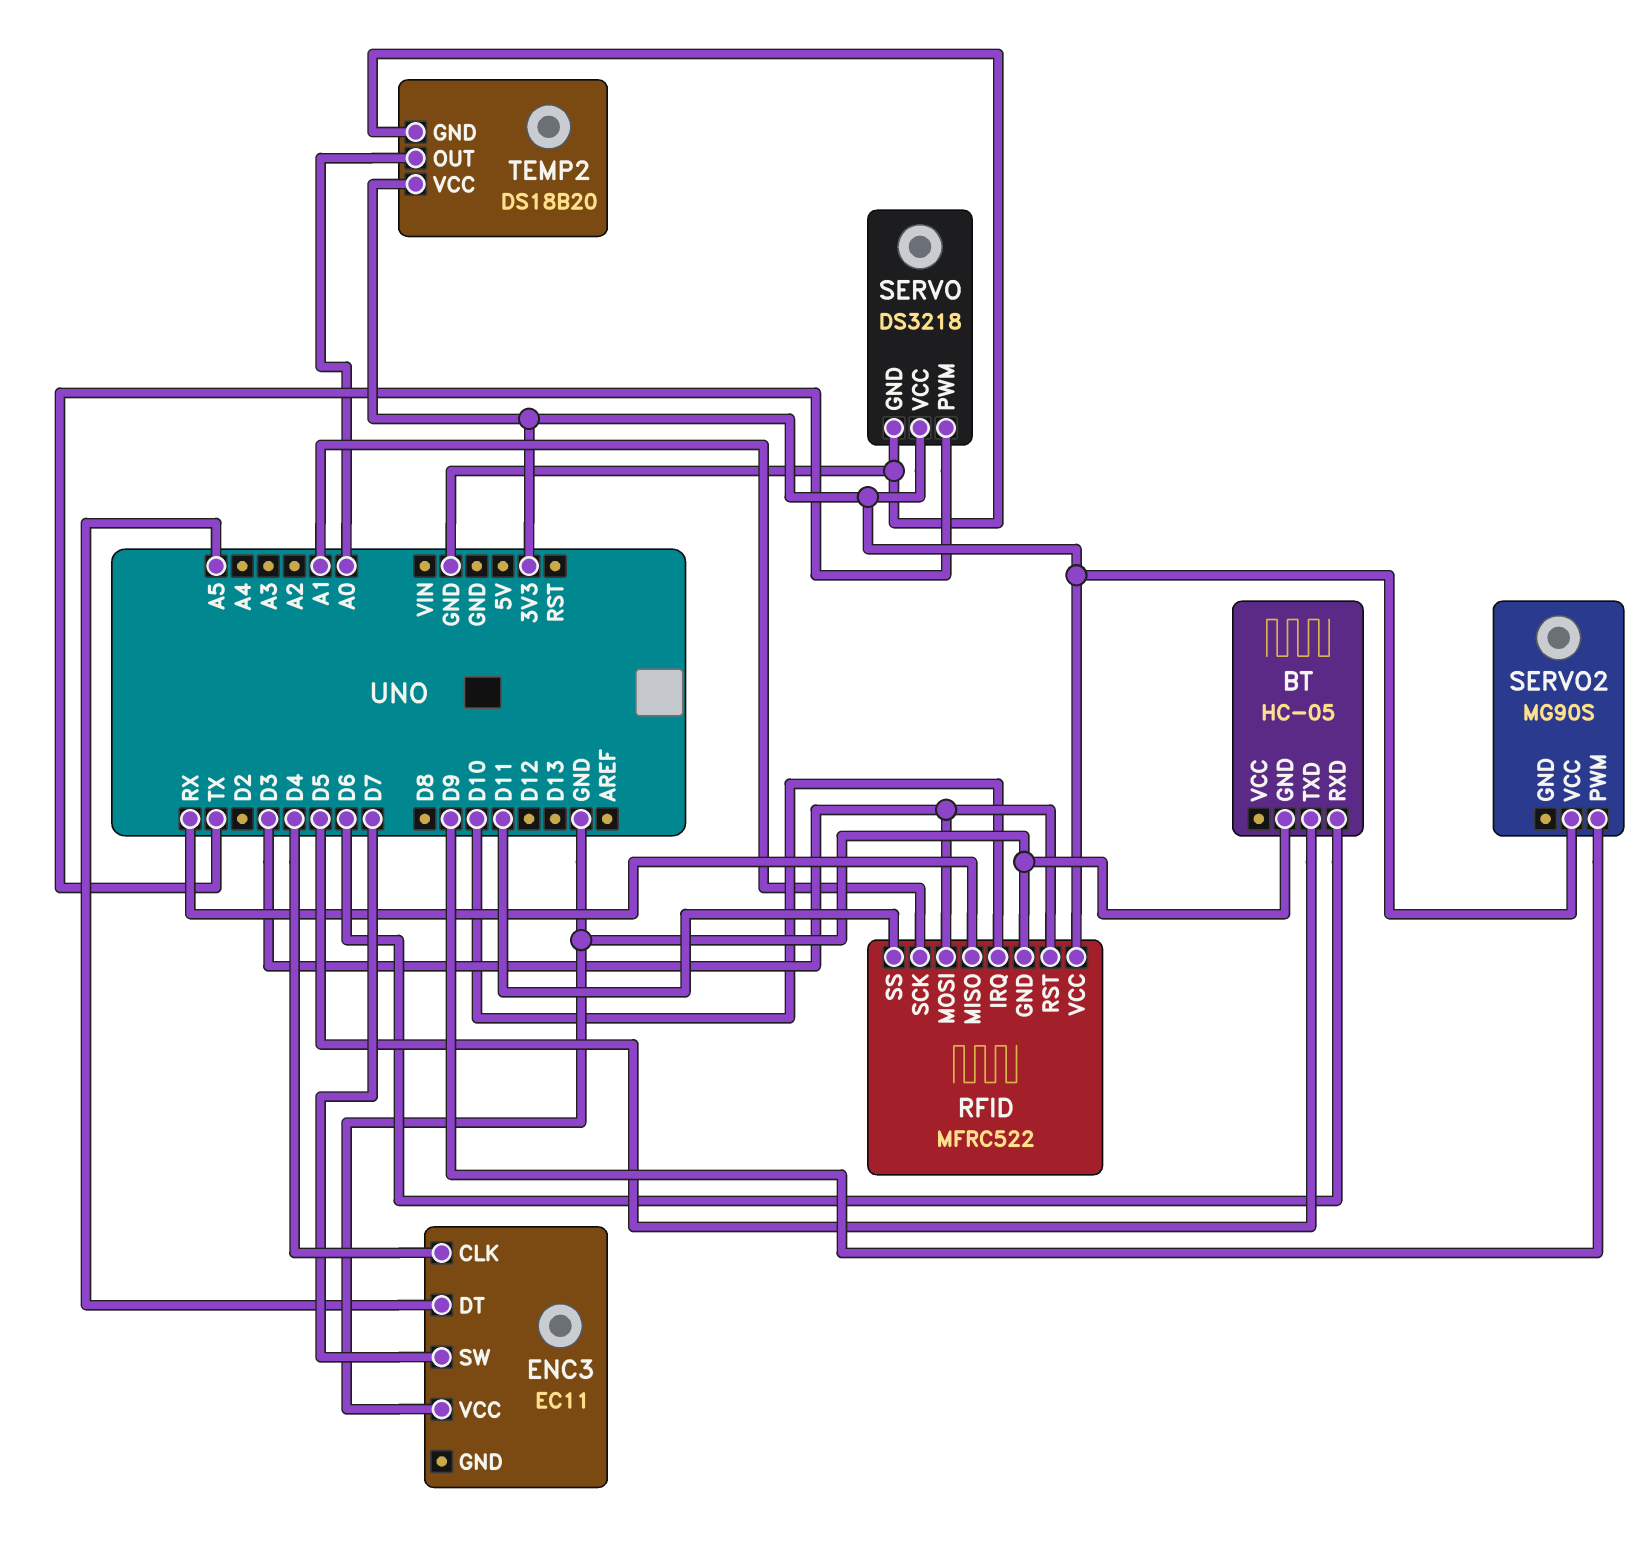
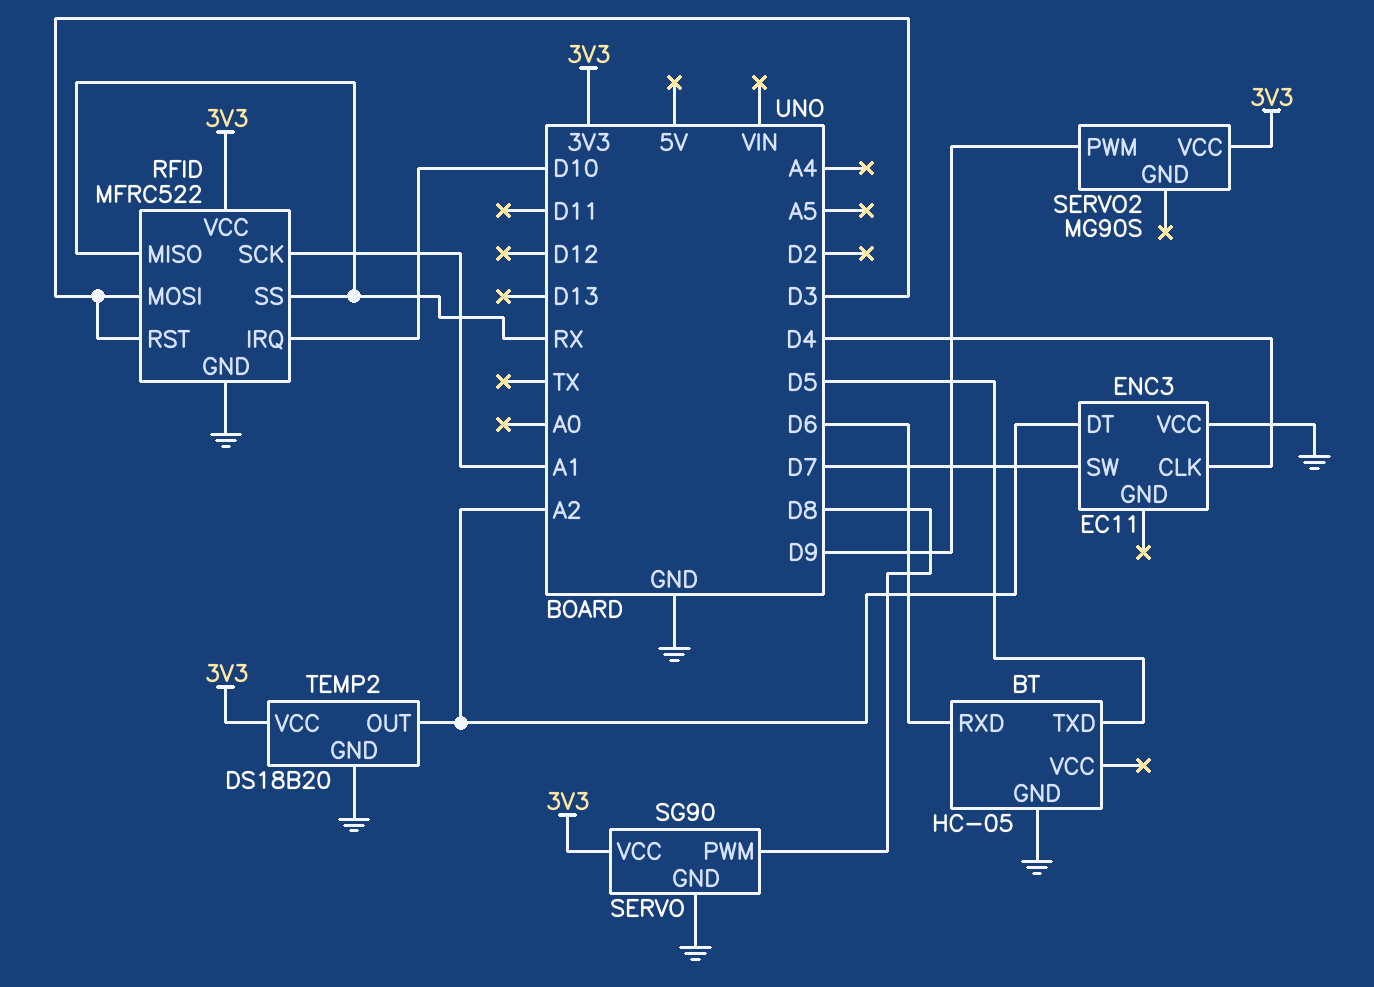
ENC3 pin DT: A5 -> A2
RFID pin SS: D11 -> RX
SERVO: DS3218 -> SG90
SERVO pin PWM: TX -> D8
TEMP2 pin OUT: A0 -> A2

